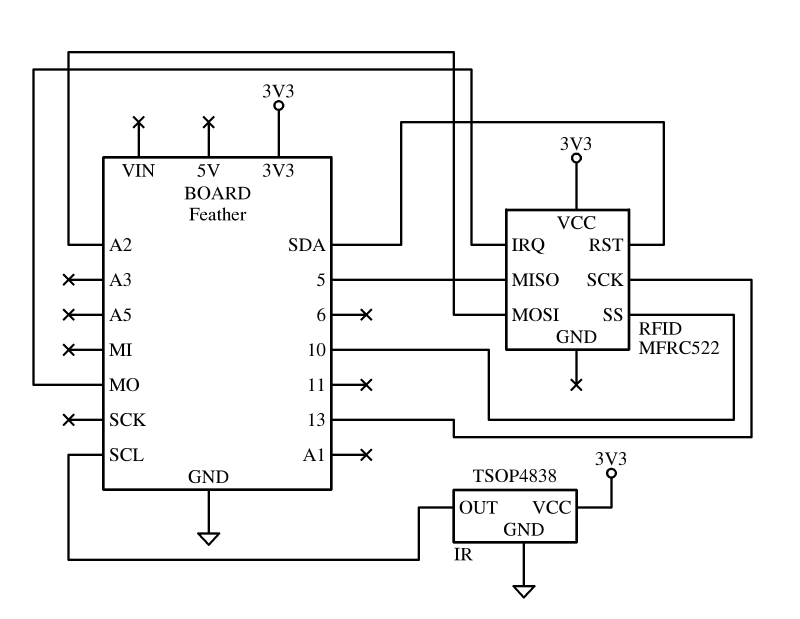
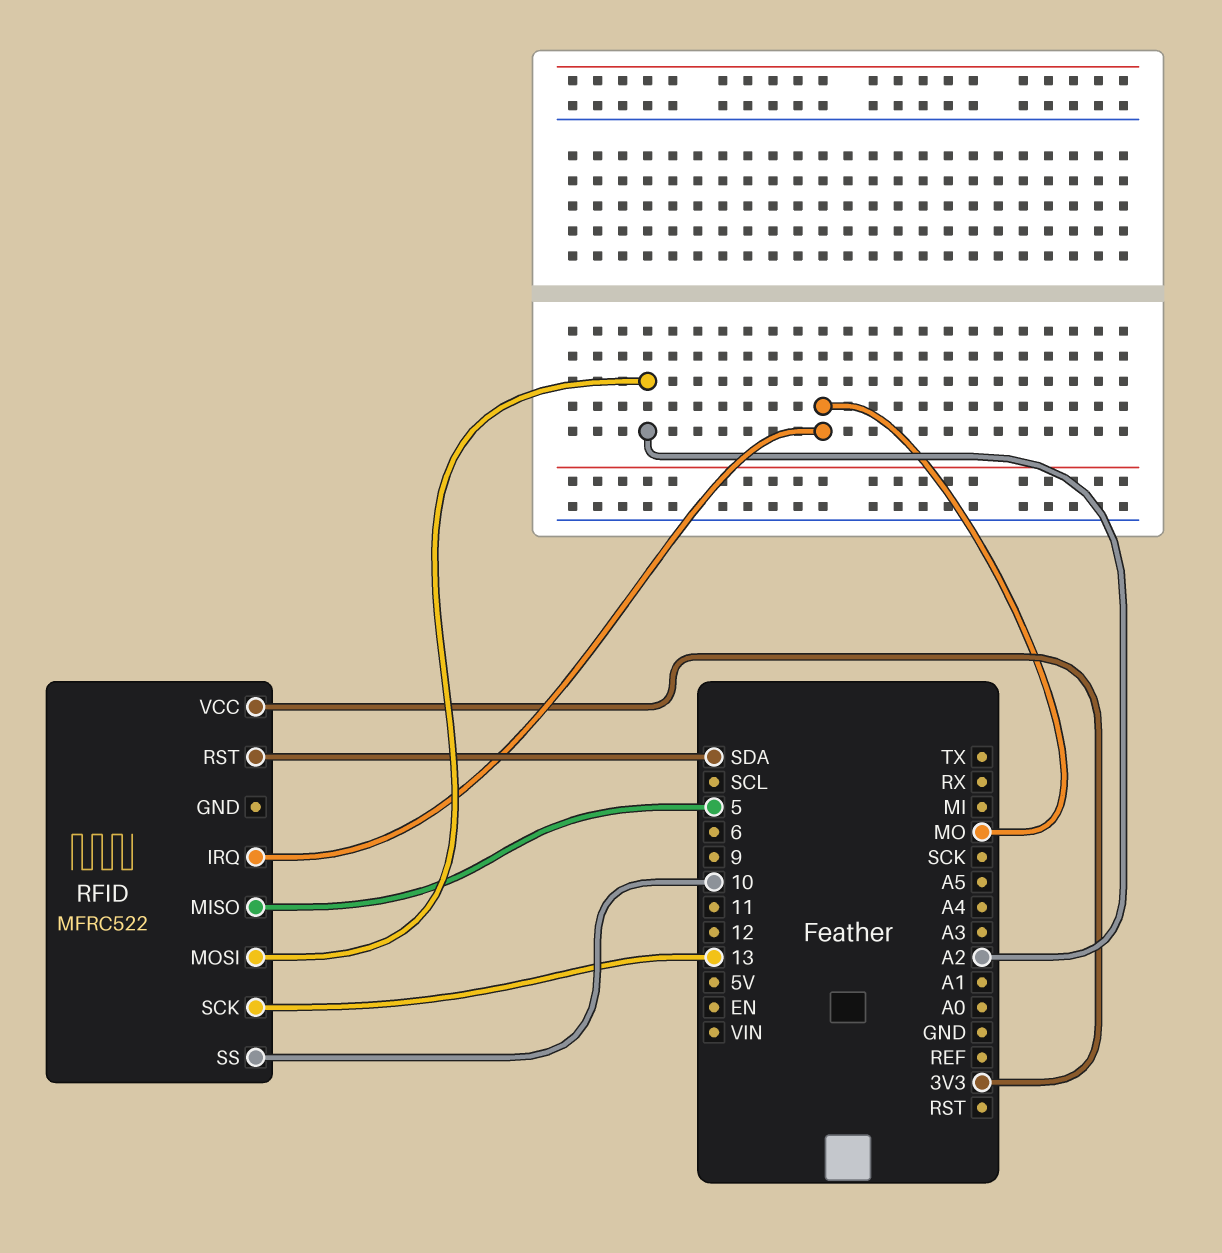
IR: TSOP4838 -> none
IR pin GND: GND -> none
IR pin OUT: SCL -> none
IR pin VCC: 3V3 -> none

